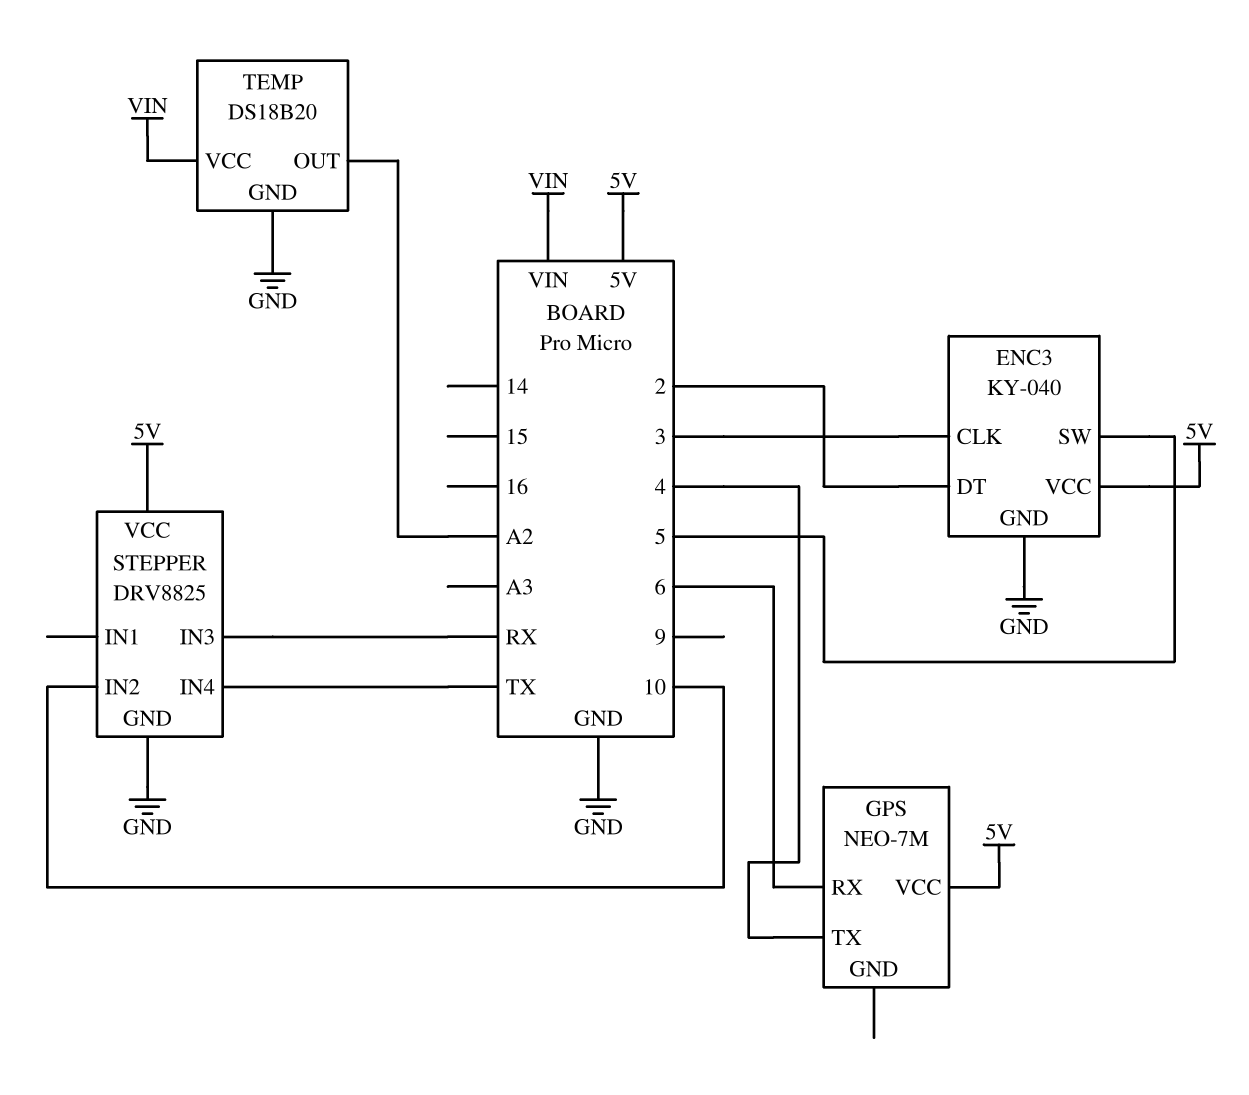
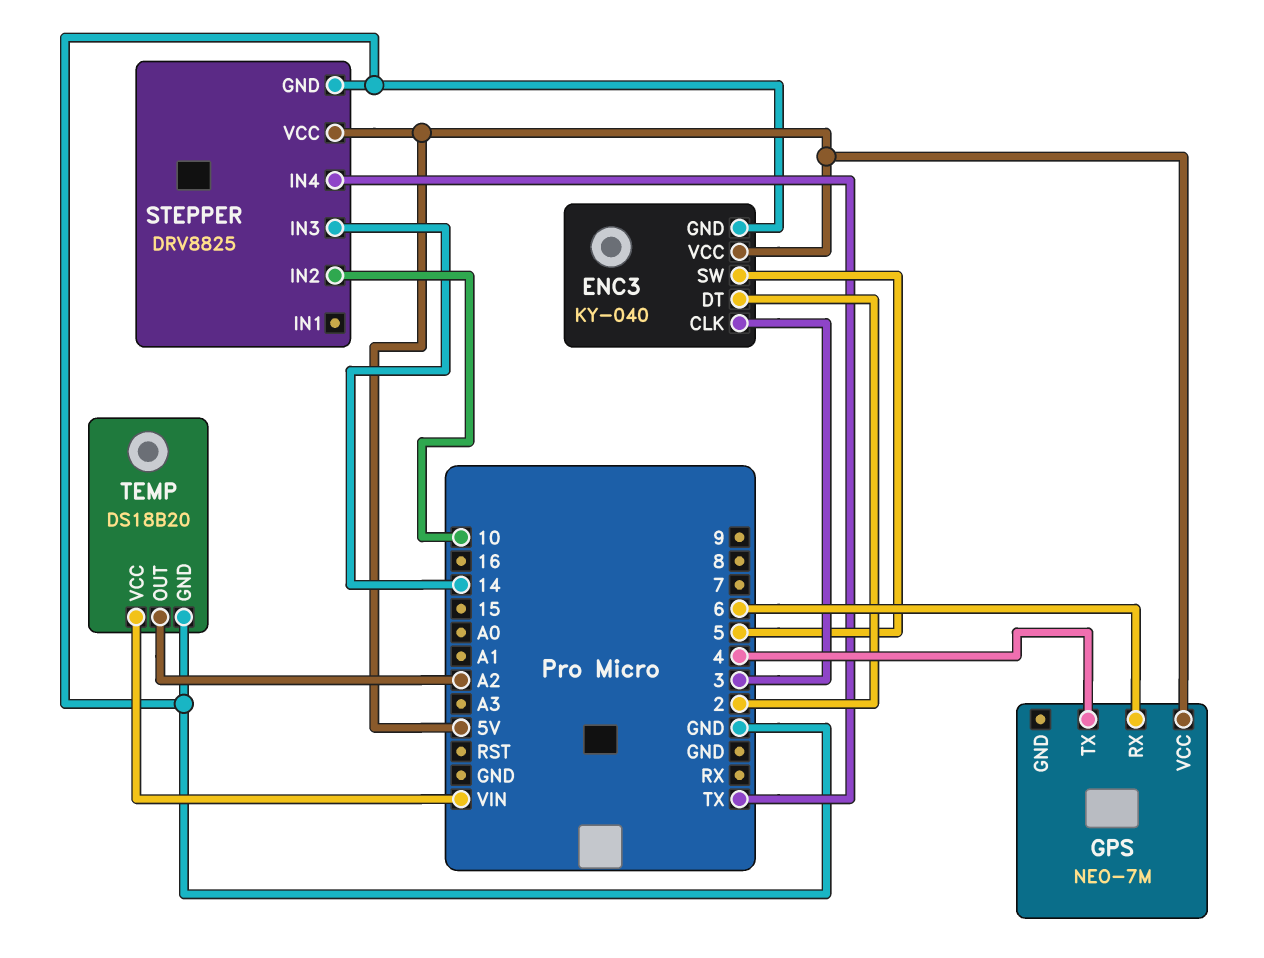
STEPPER pin IN3: RX -> 14

